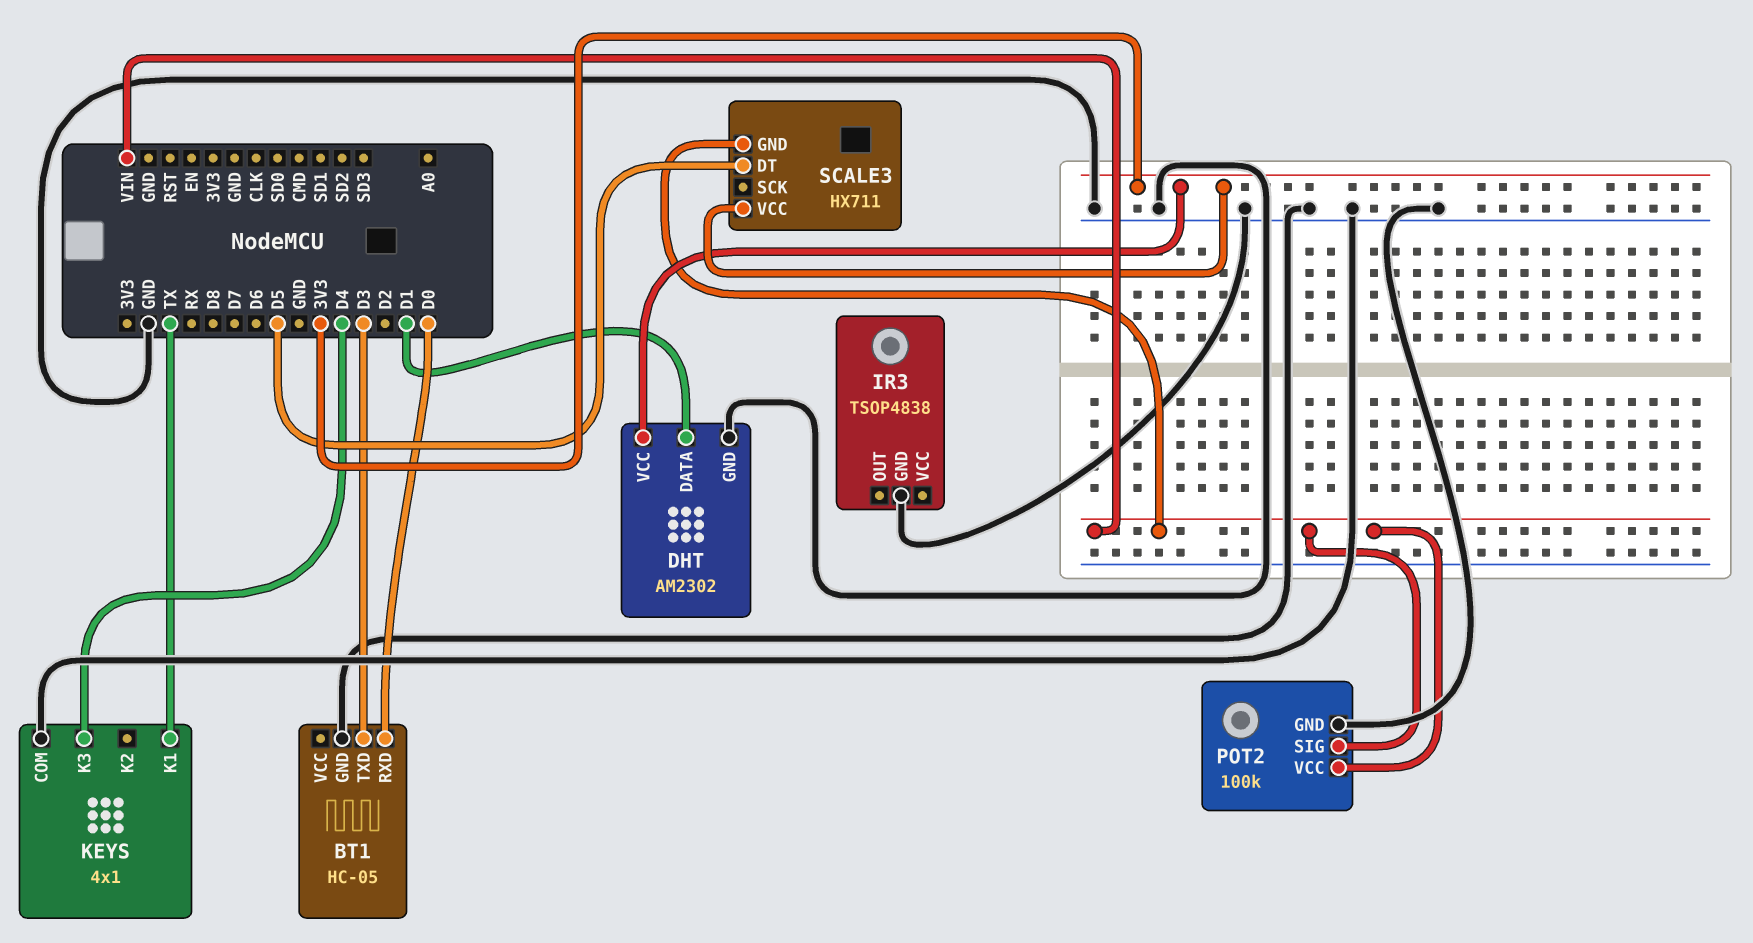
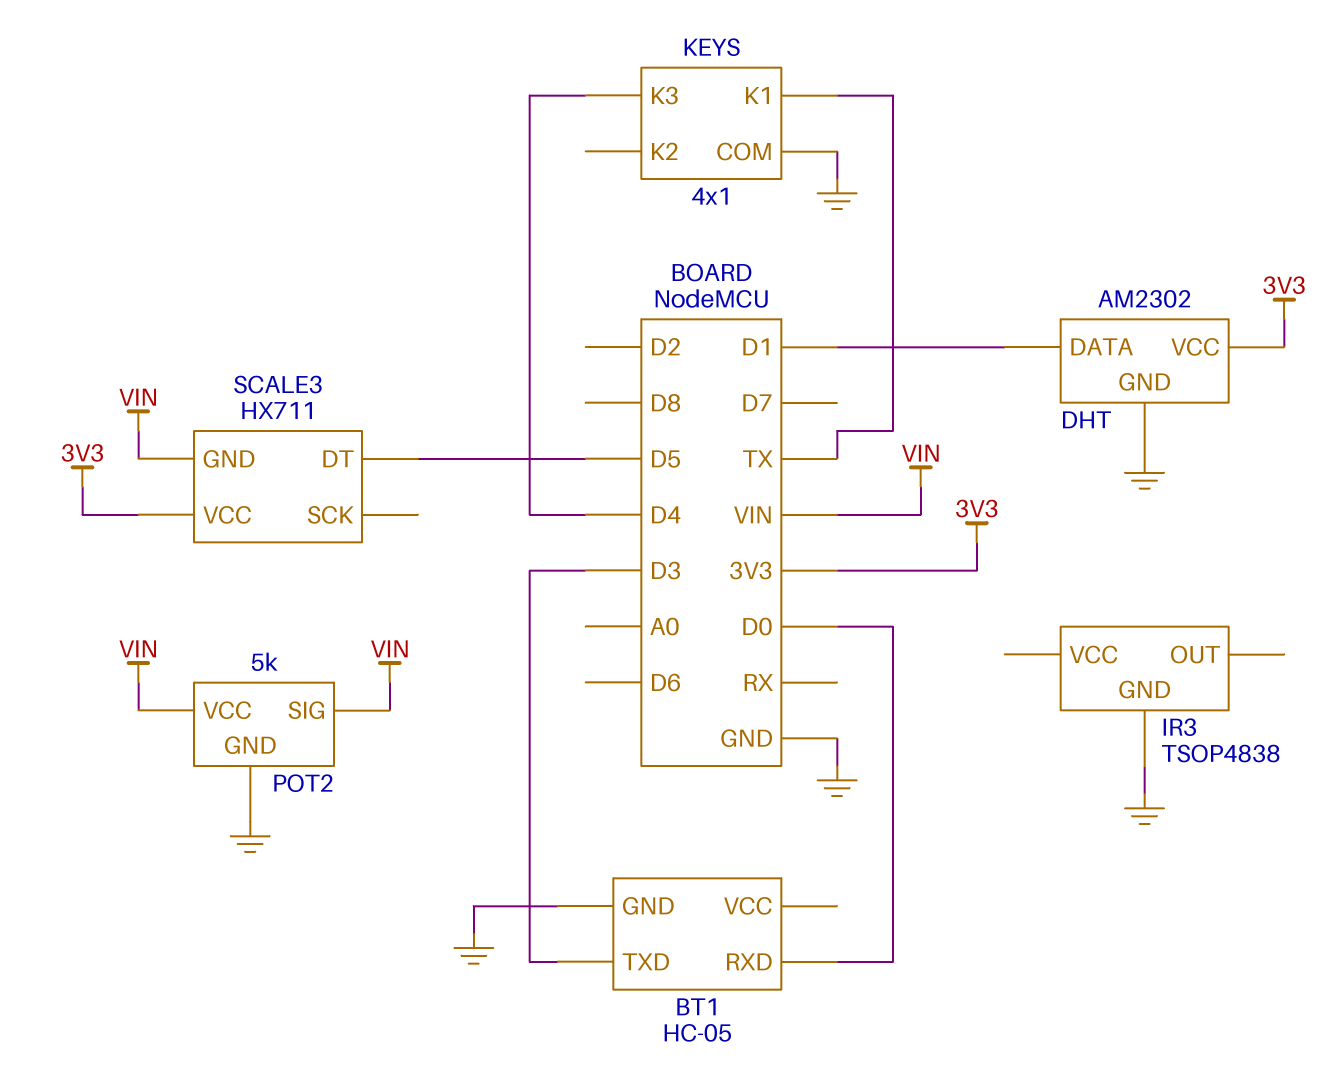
POT2: 100k -> 5k

